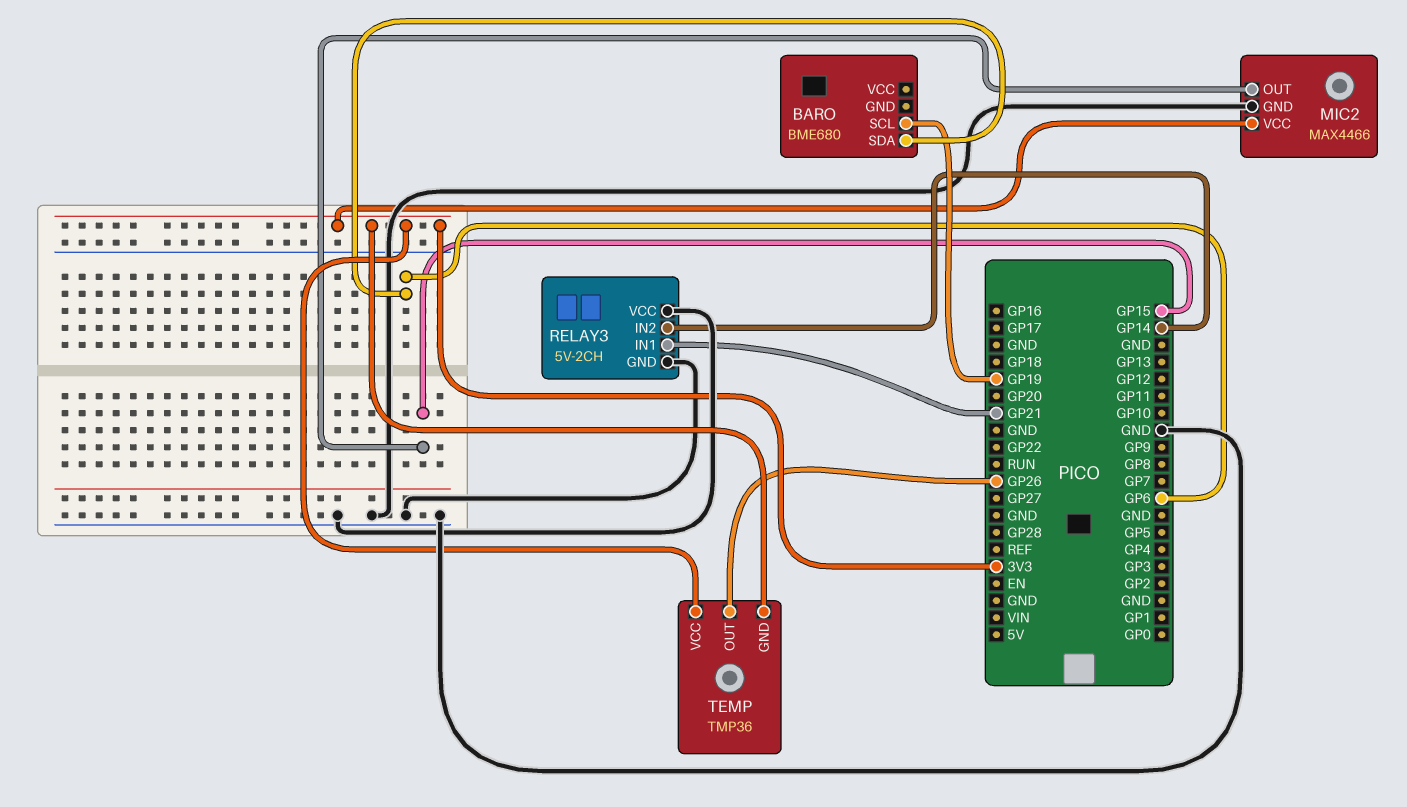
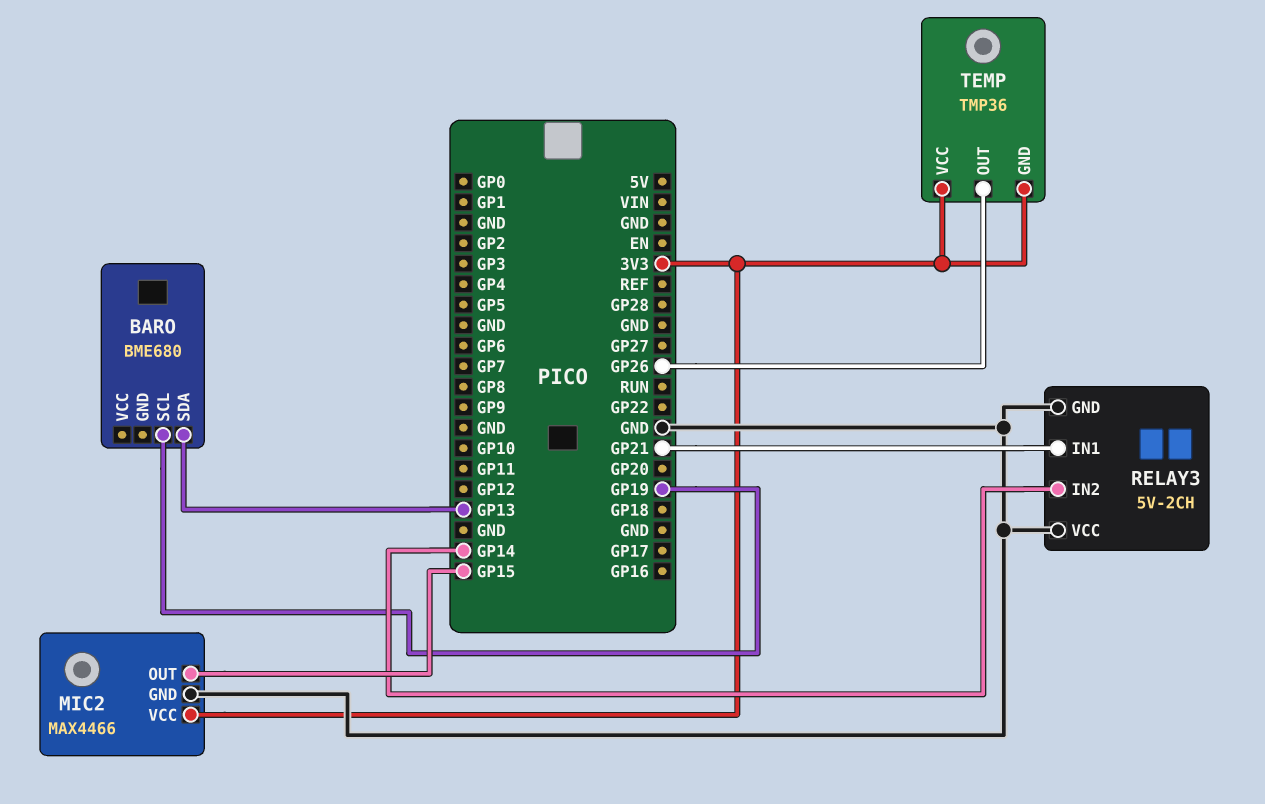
BARO pin SDA: GP6 -> GP13

